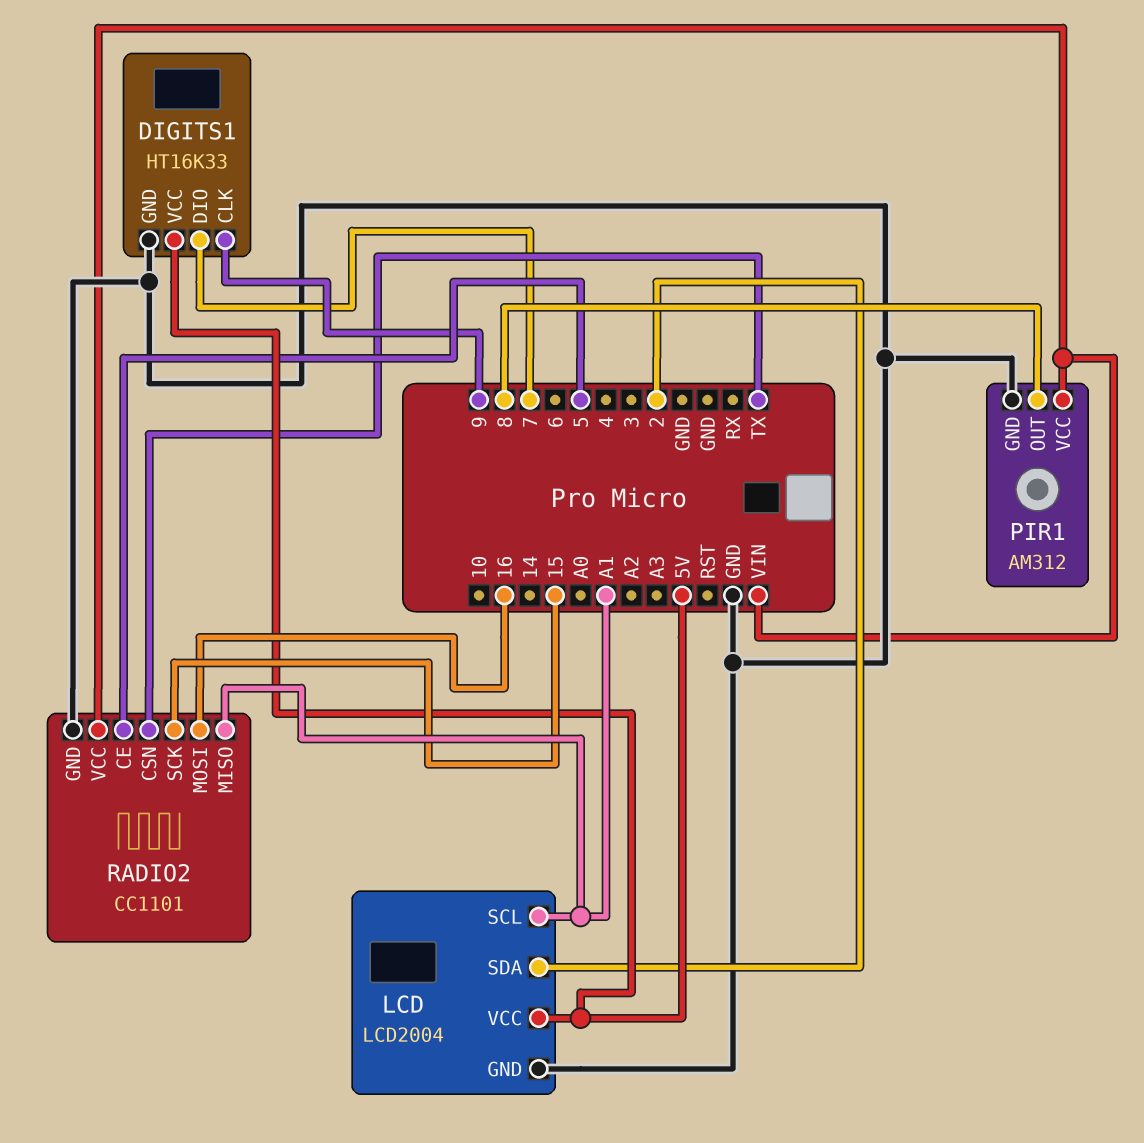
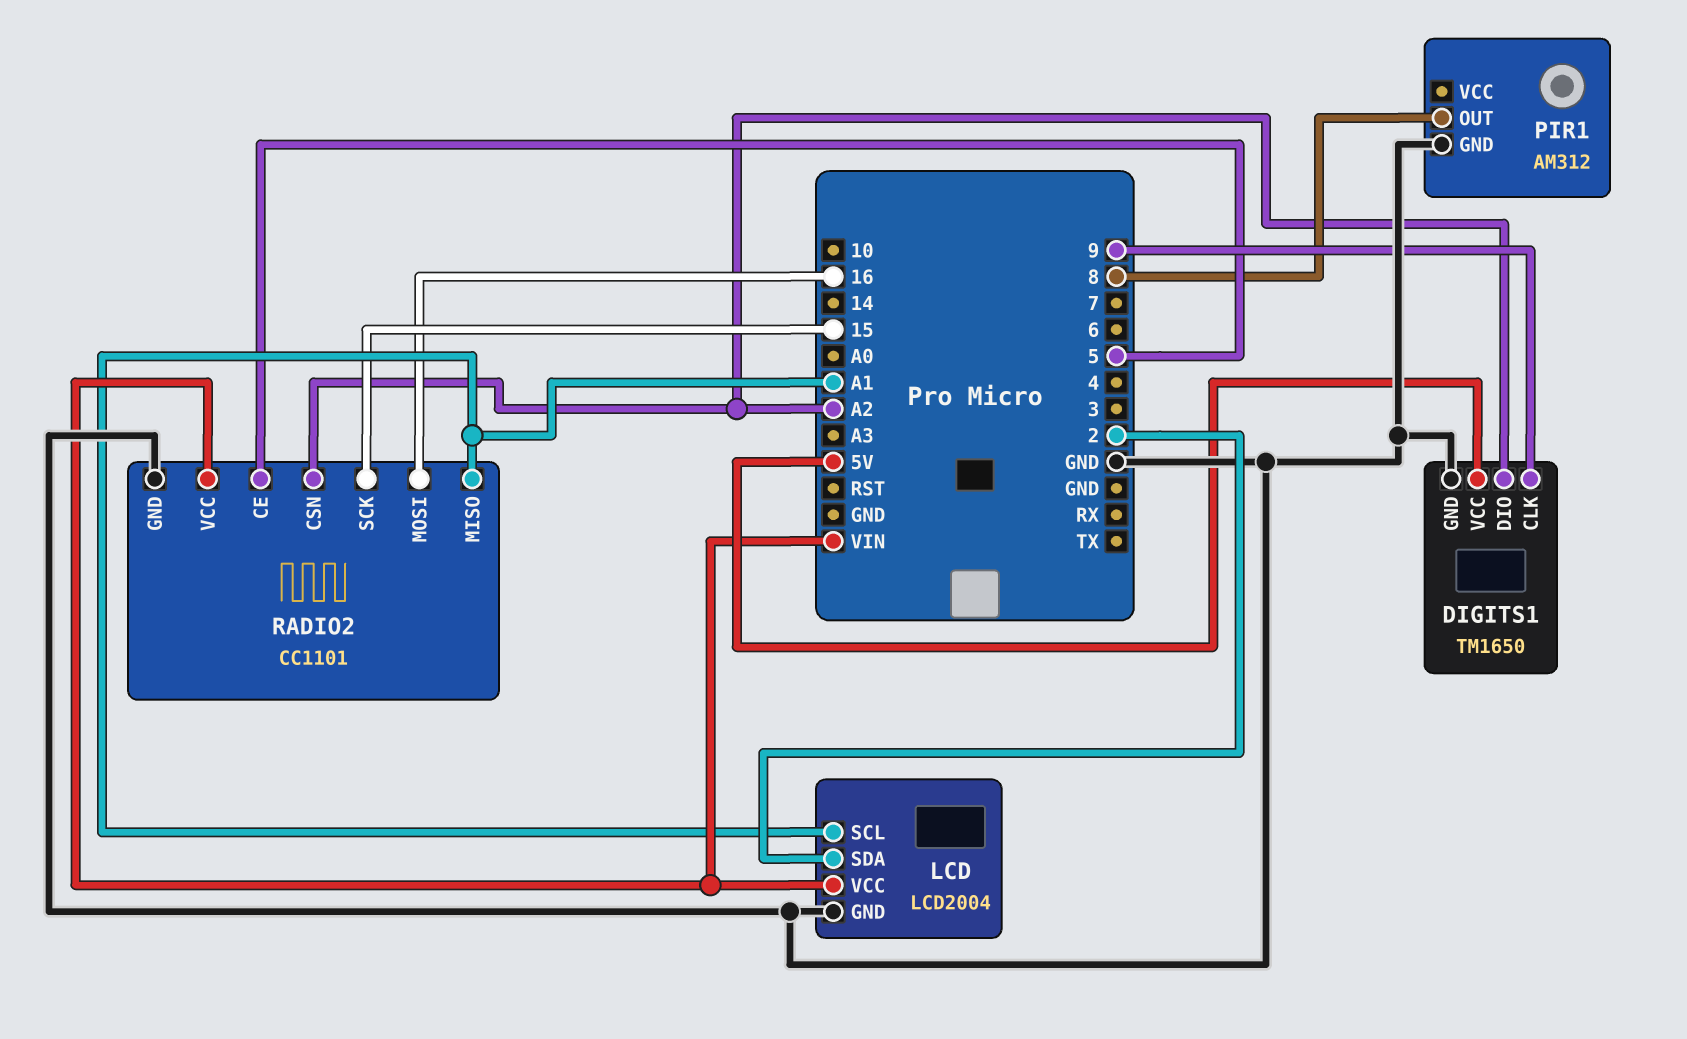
DIGITS1: HT16K33 -> TM1650
DIGITS1 pin DIO: 7 -> A2
LCD pin VCC: 5V -> VIN
PIR1 pin VCC: VIN -> none
RADIO2 pin CSN: TX -> A2

